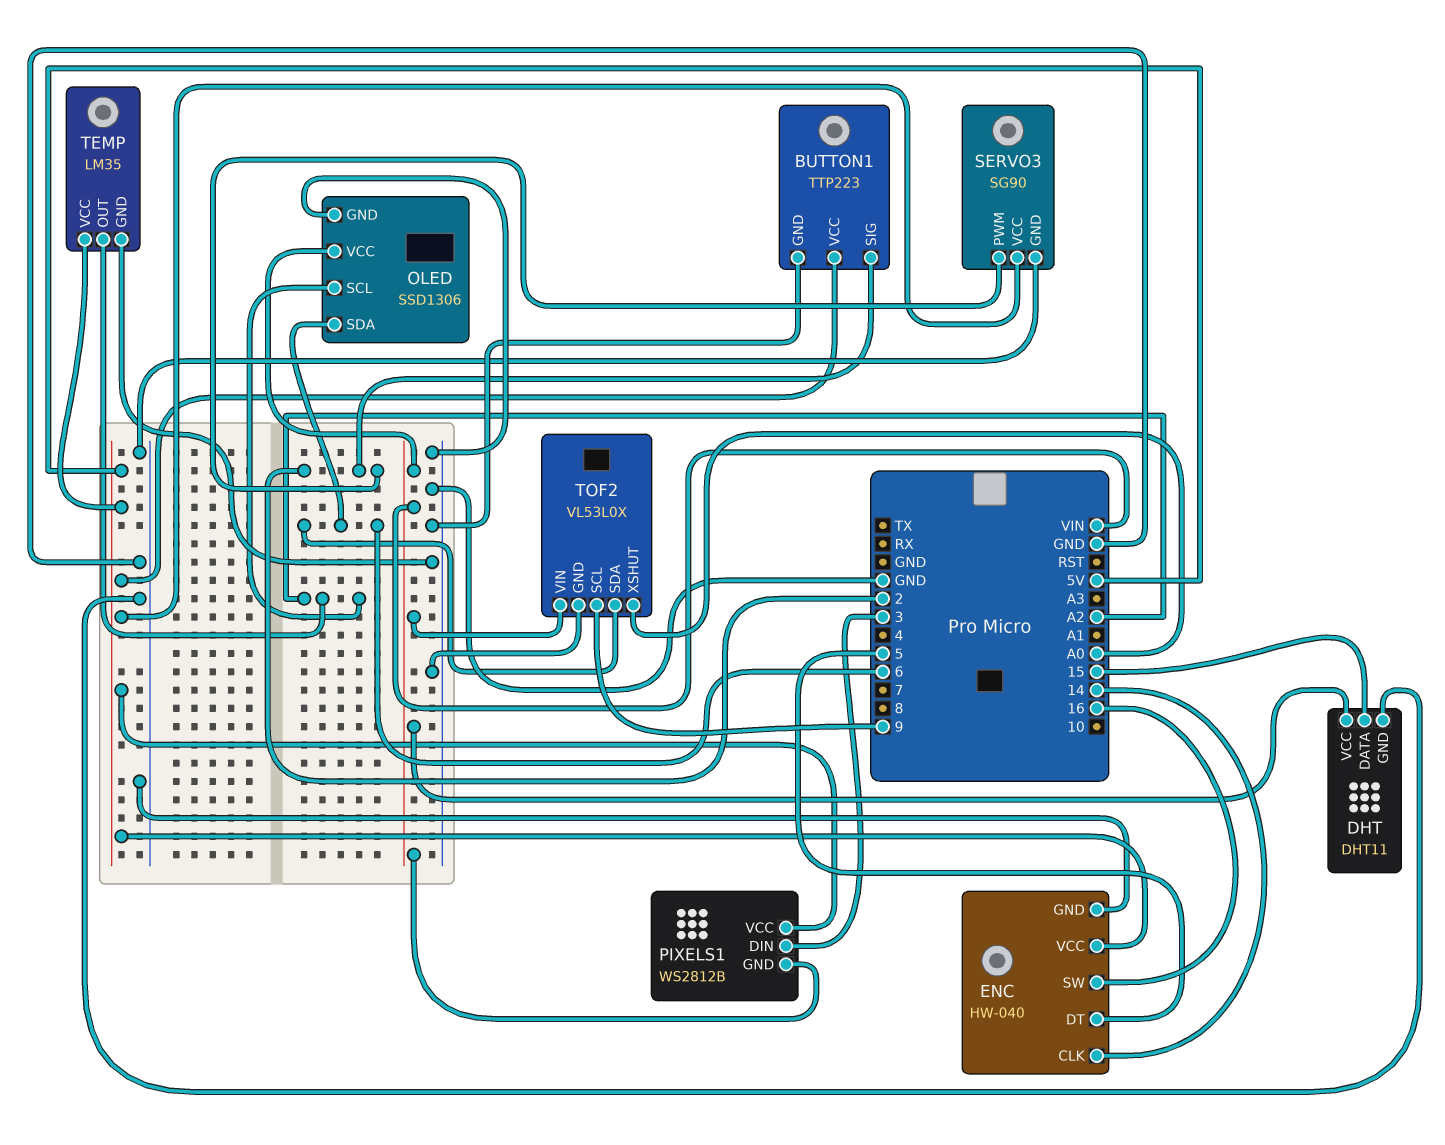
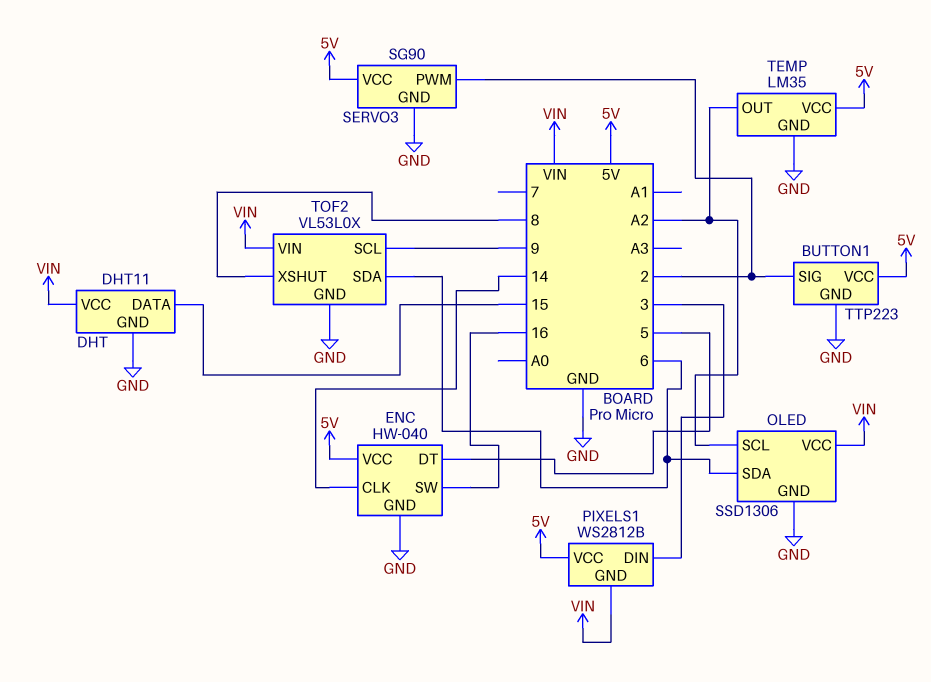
TOF2 pin XSHUT: A0 -> 8

